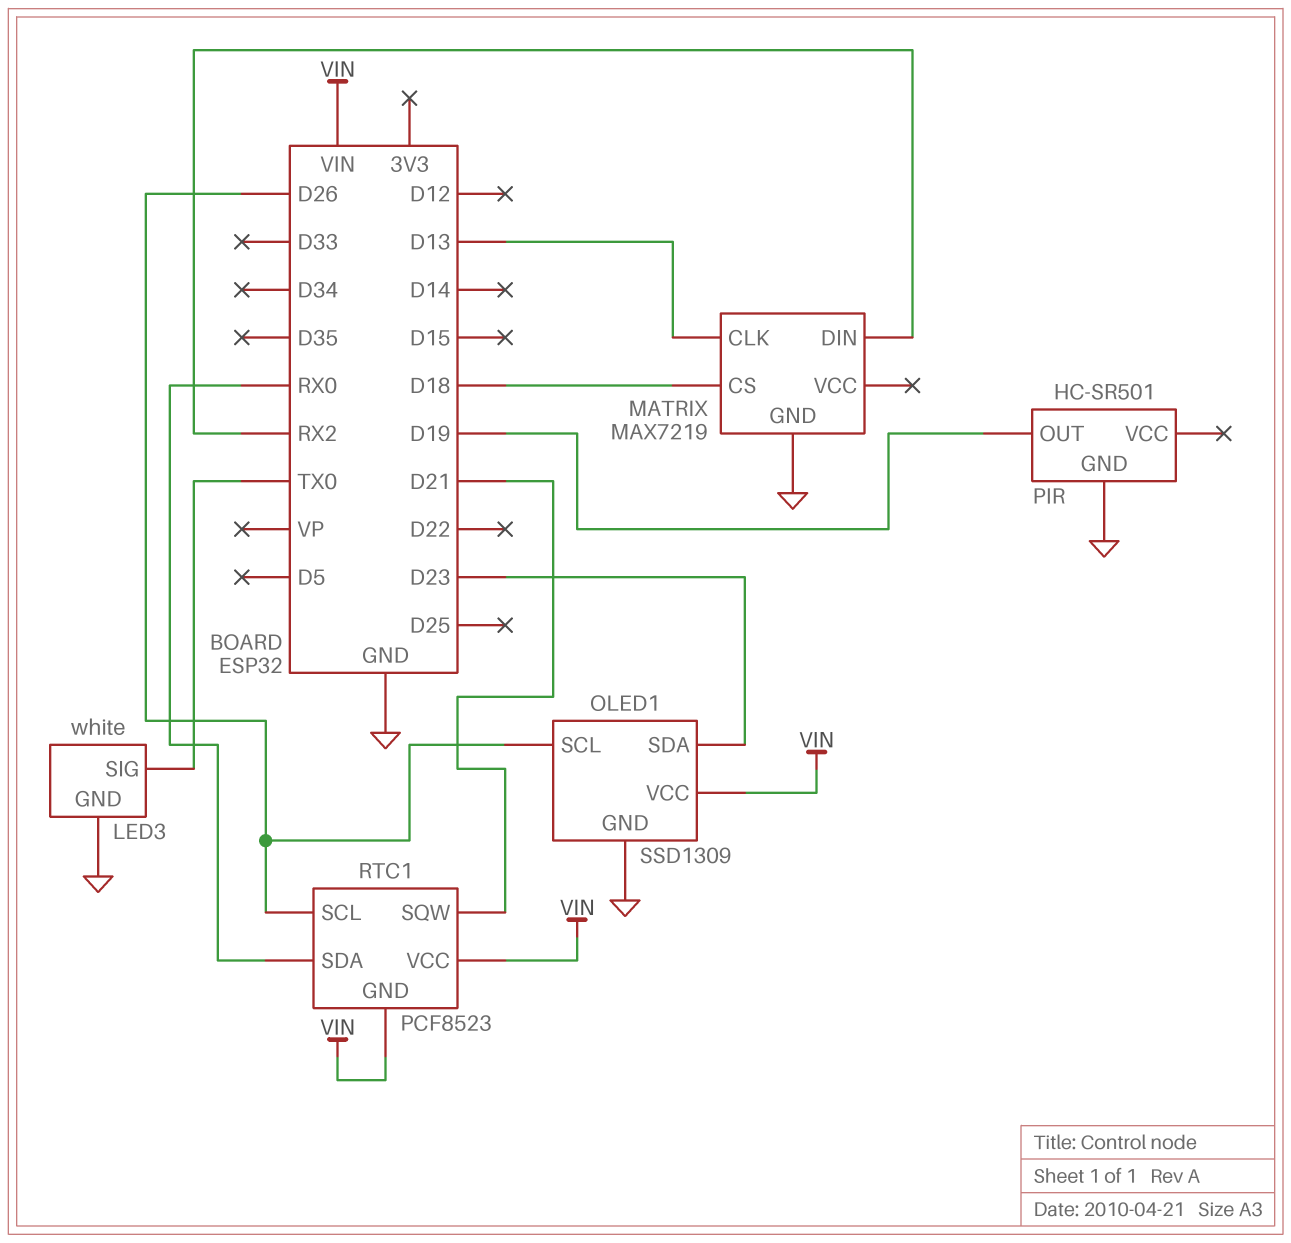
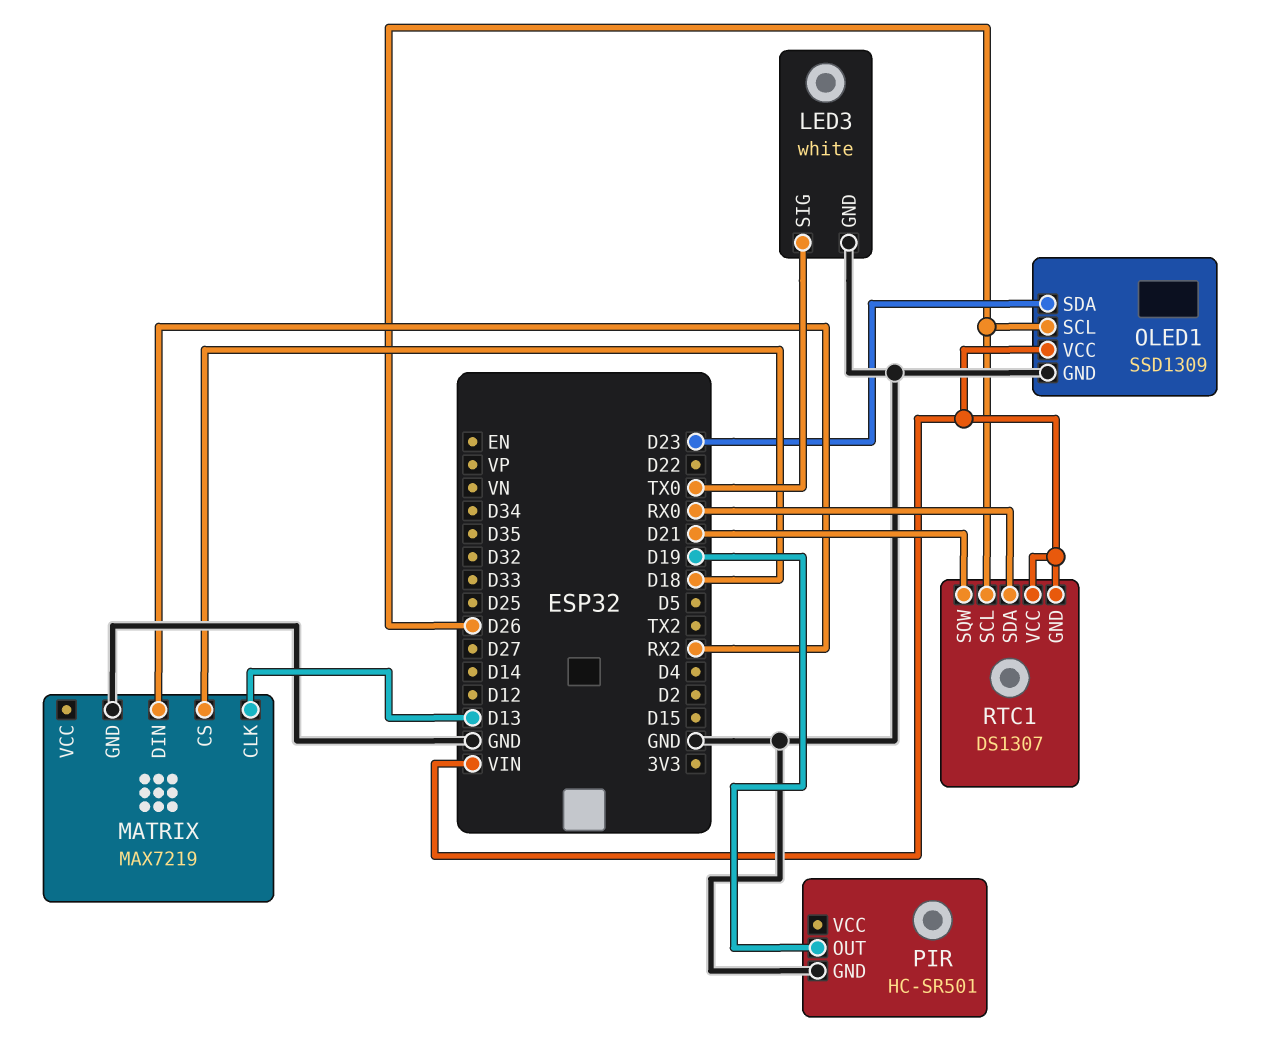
RTC1: PCF8523 -> DS1307

